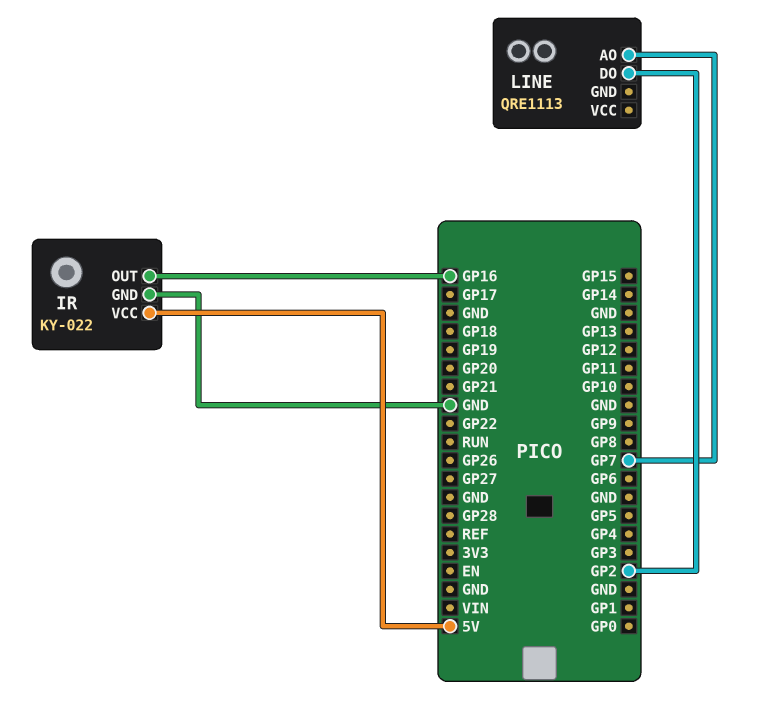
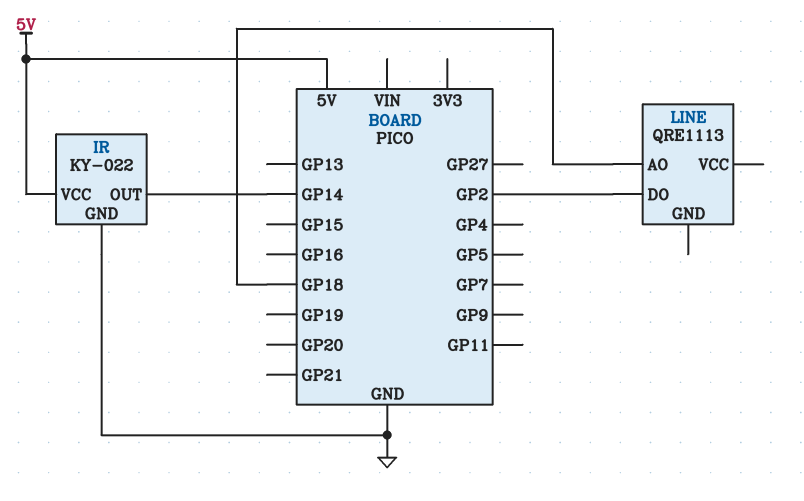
IR pin OUT: GP16 -> GP14
LINE pin AO: GP7 -> GP18

